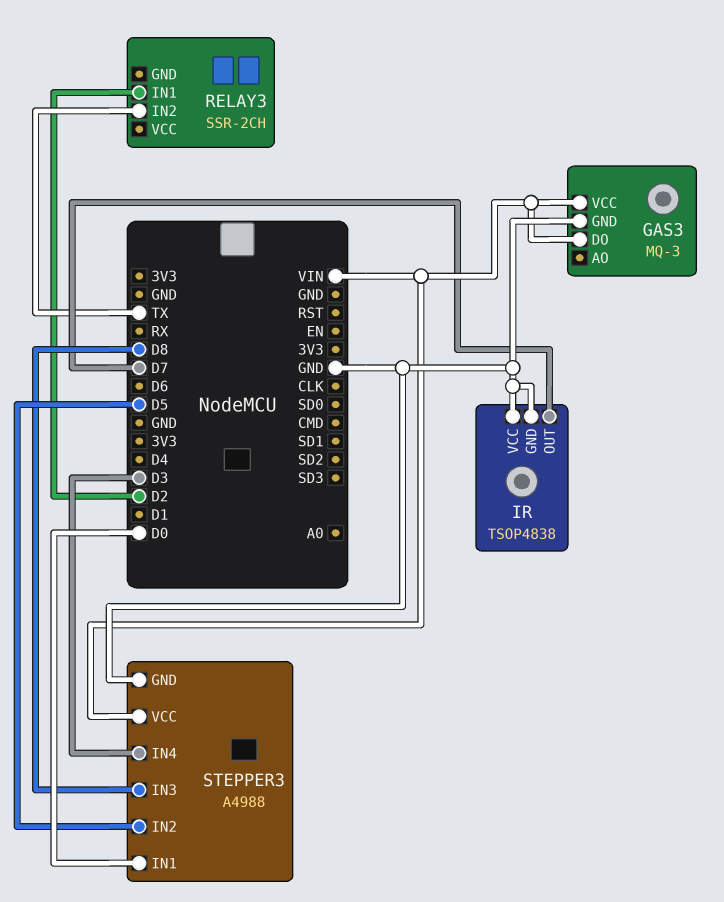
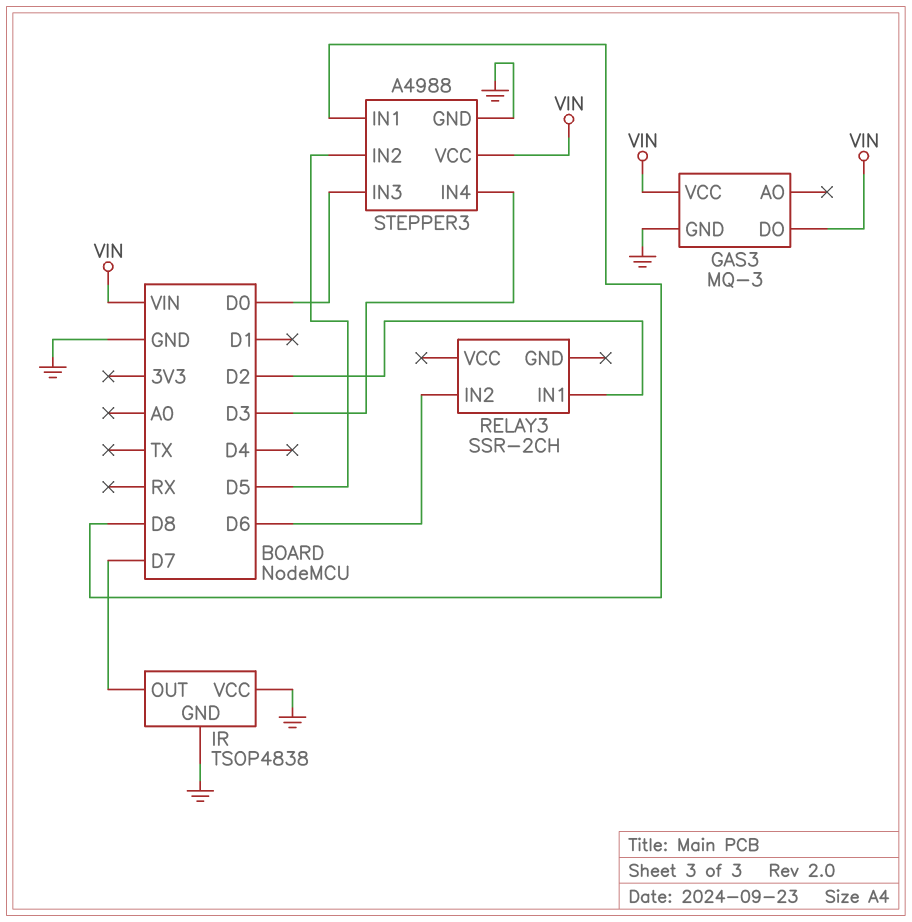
RELAY3 pin IN2: TX -> D6
STEPPER3 pin IN1: D0 -> D8
STEPPER3 pin IN3: D8 -> D0

